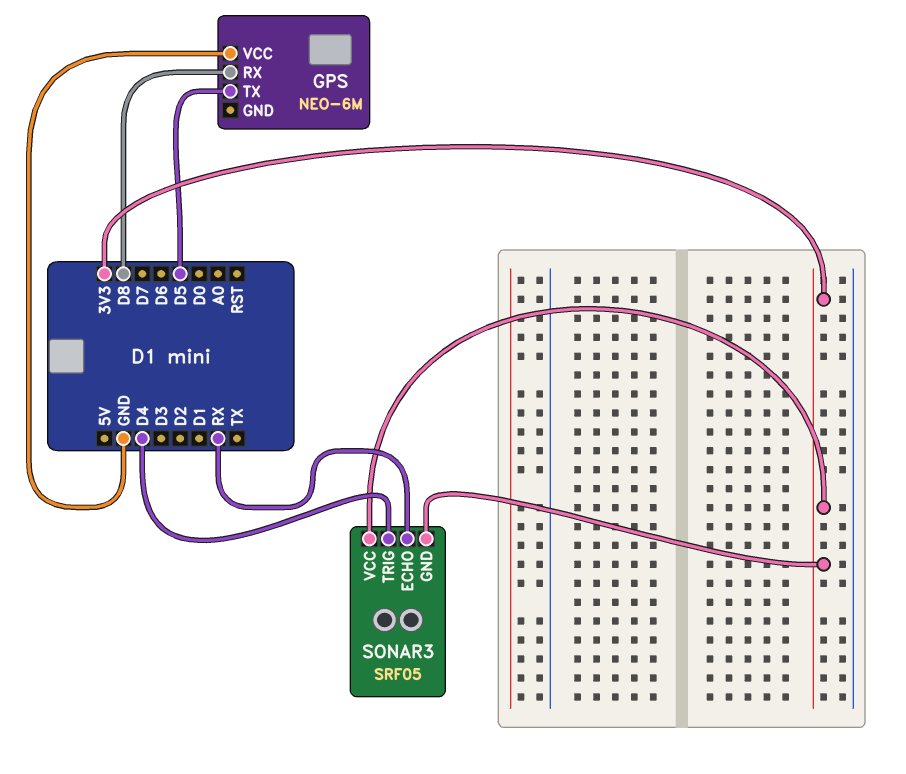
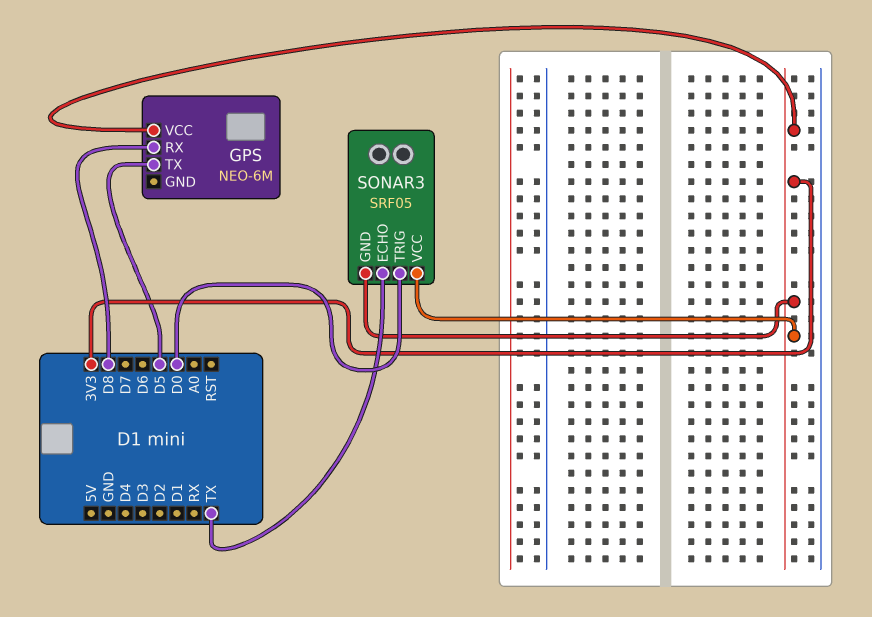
GPS pin VCC: GND -> 3V3
SONAR3 pin ECHO: RX -> TX
SONAR3 pin TRIG: D4 -> D0

